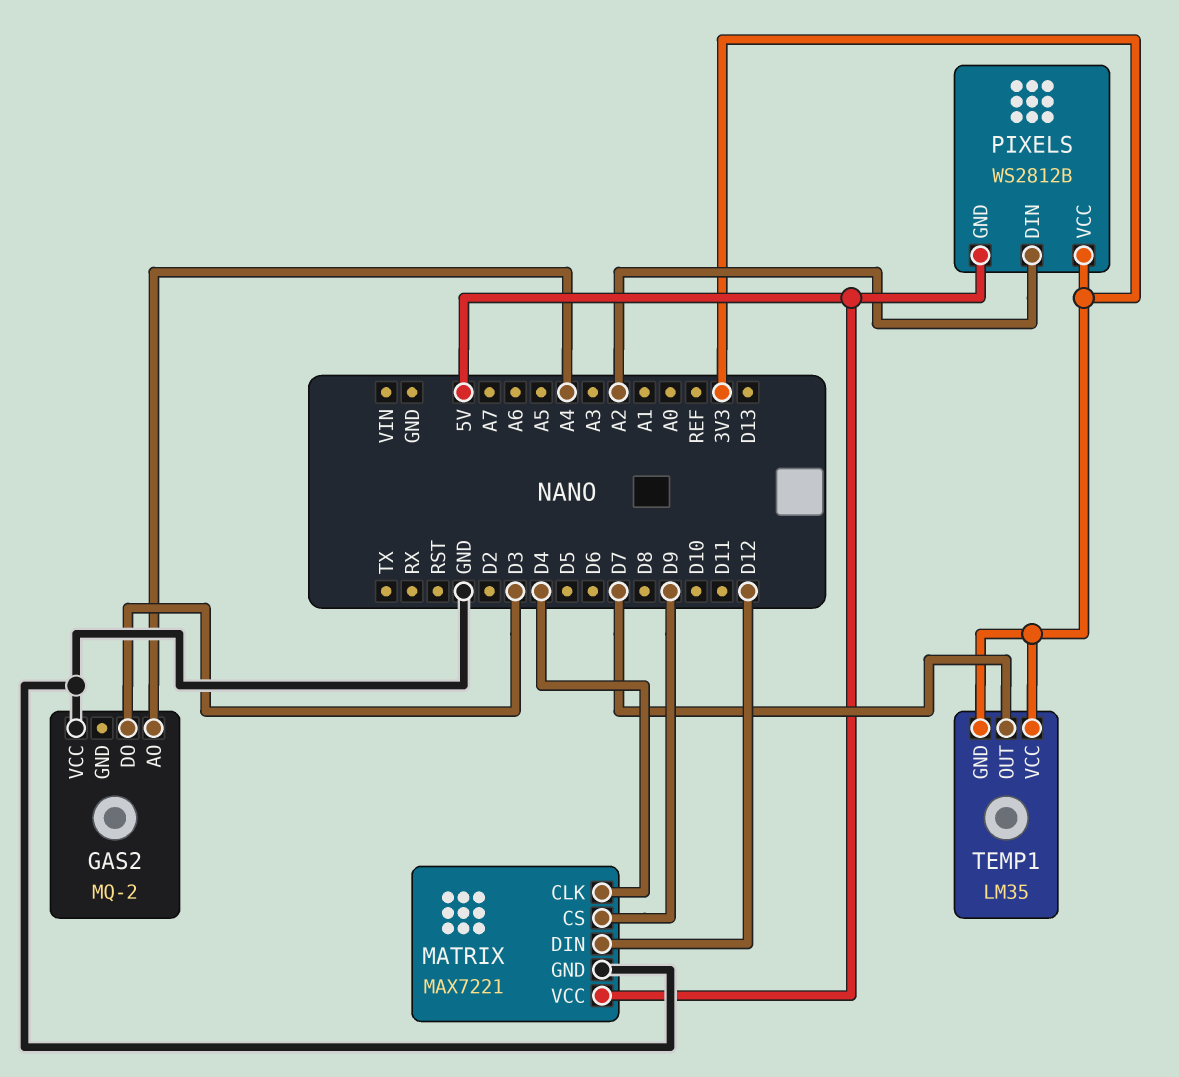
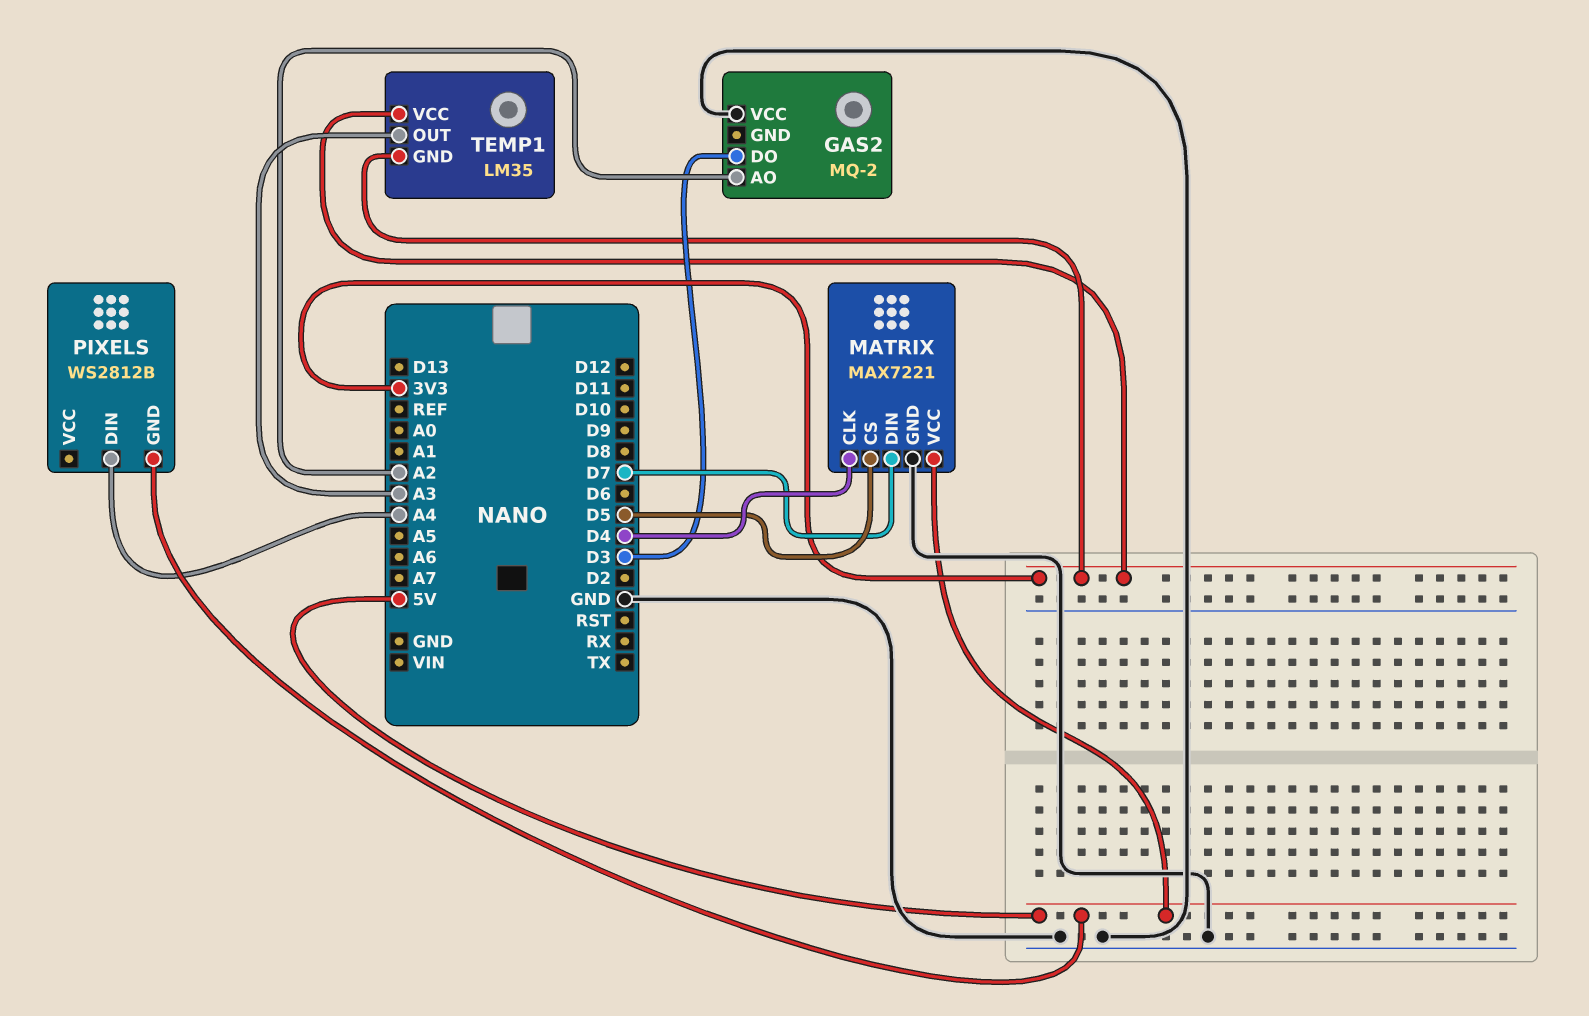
GAS2 pin AO: A4 -> A2
MATRIX pin CS: D9 -> D5
MATRIX pin DIN: D12 -> D7
PIXELS pin DIN: A2 -> A4
PIXELS pin VCC: 3V3 -> none
TEMP1 pin OUT: D7 -> A3

